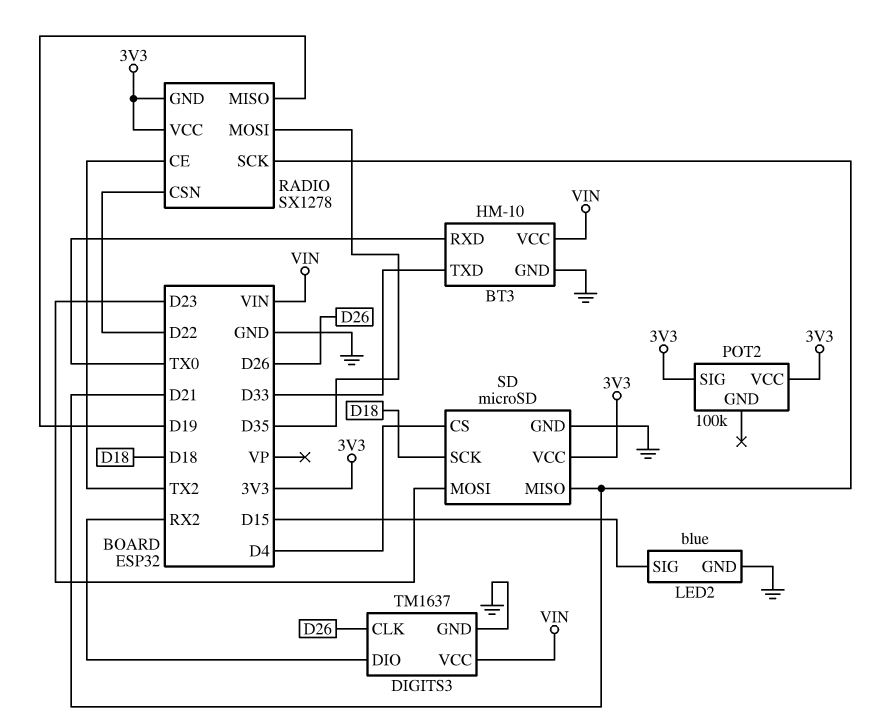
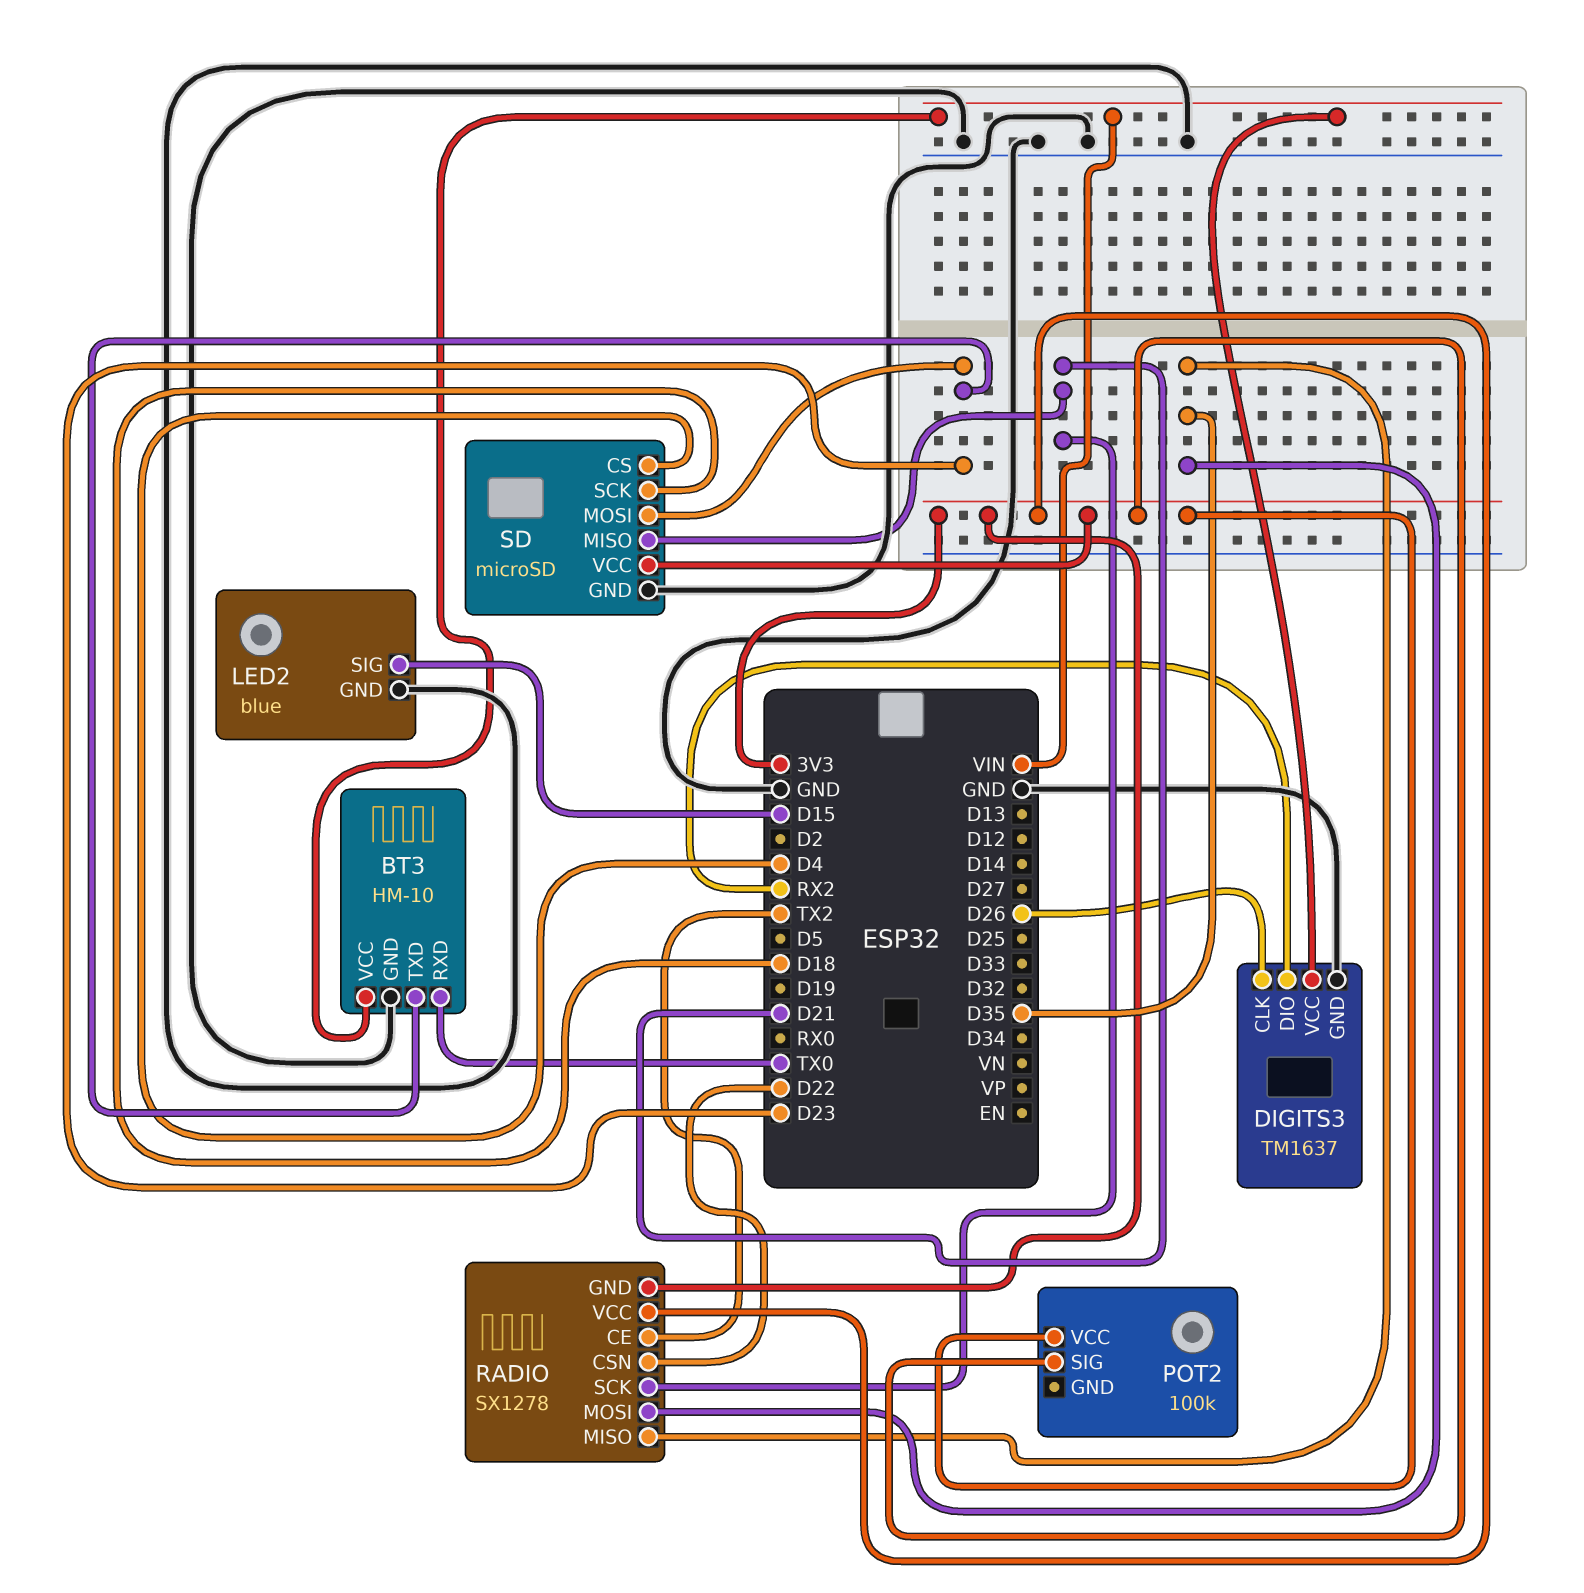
BT3 pin TXD: D33 -> D23
RADIO pin MISO: D19 -> D35

